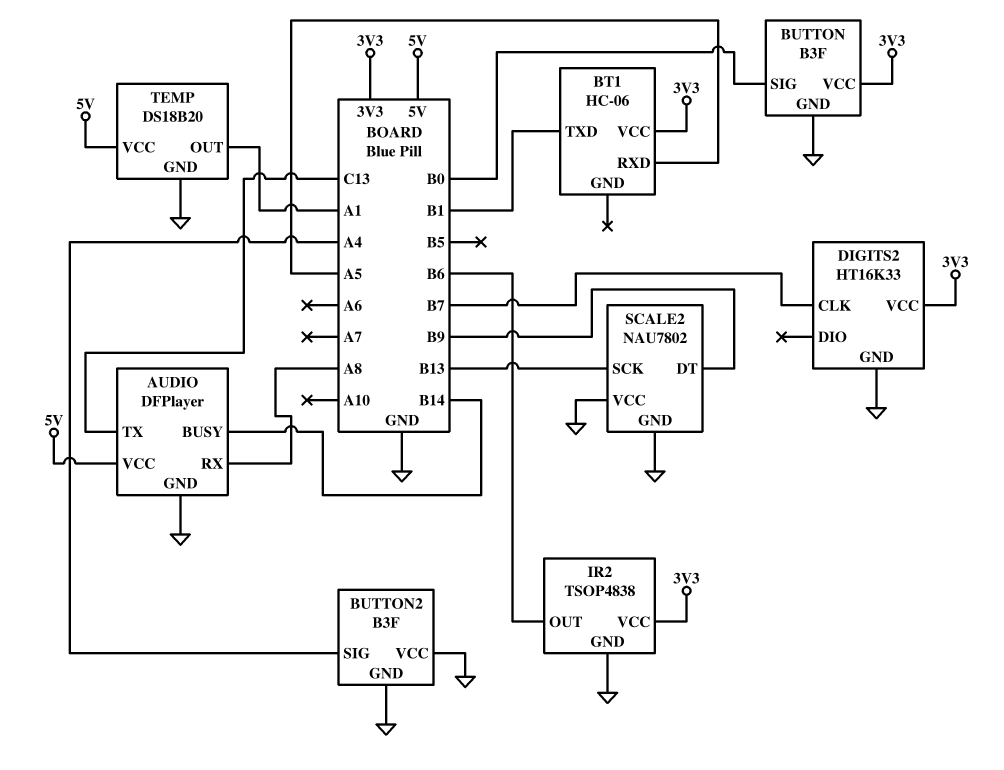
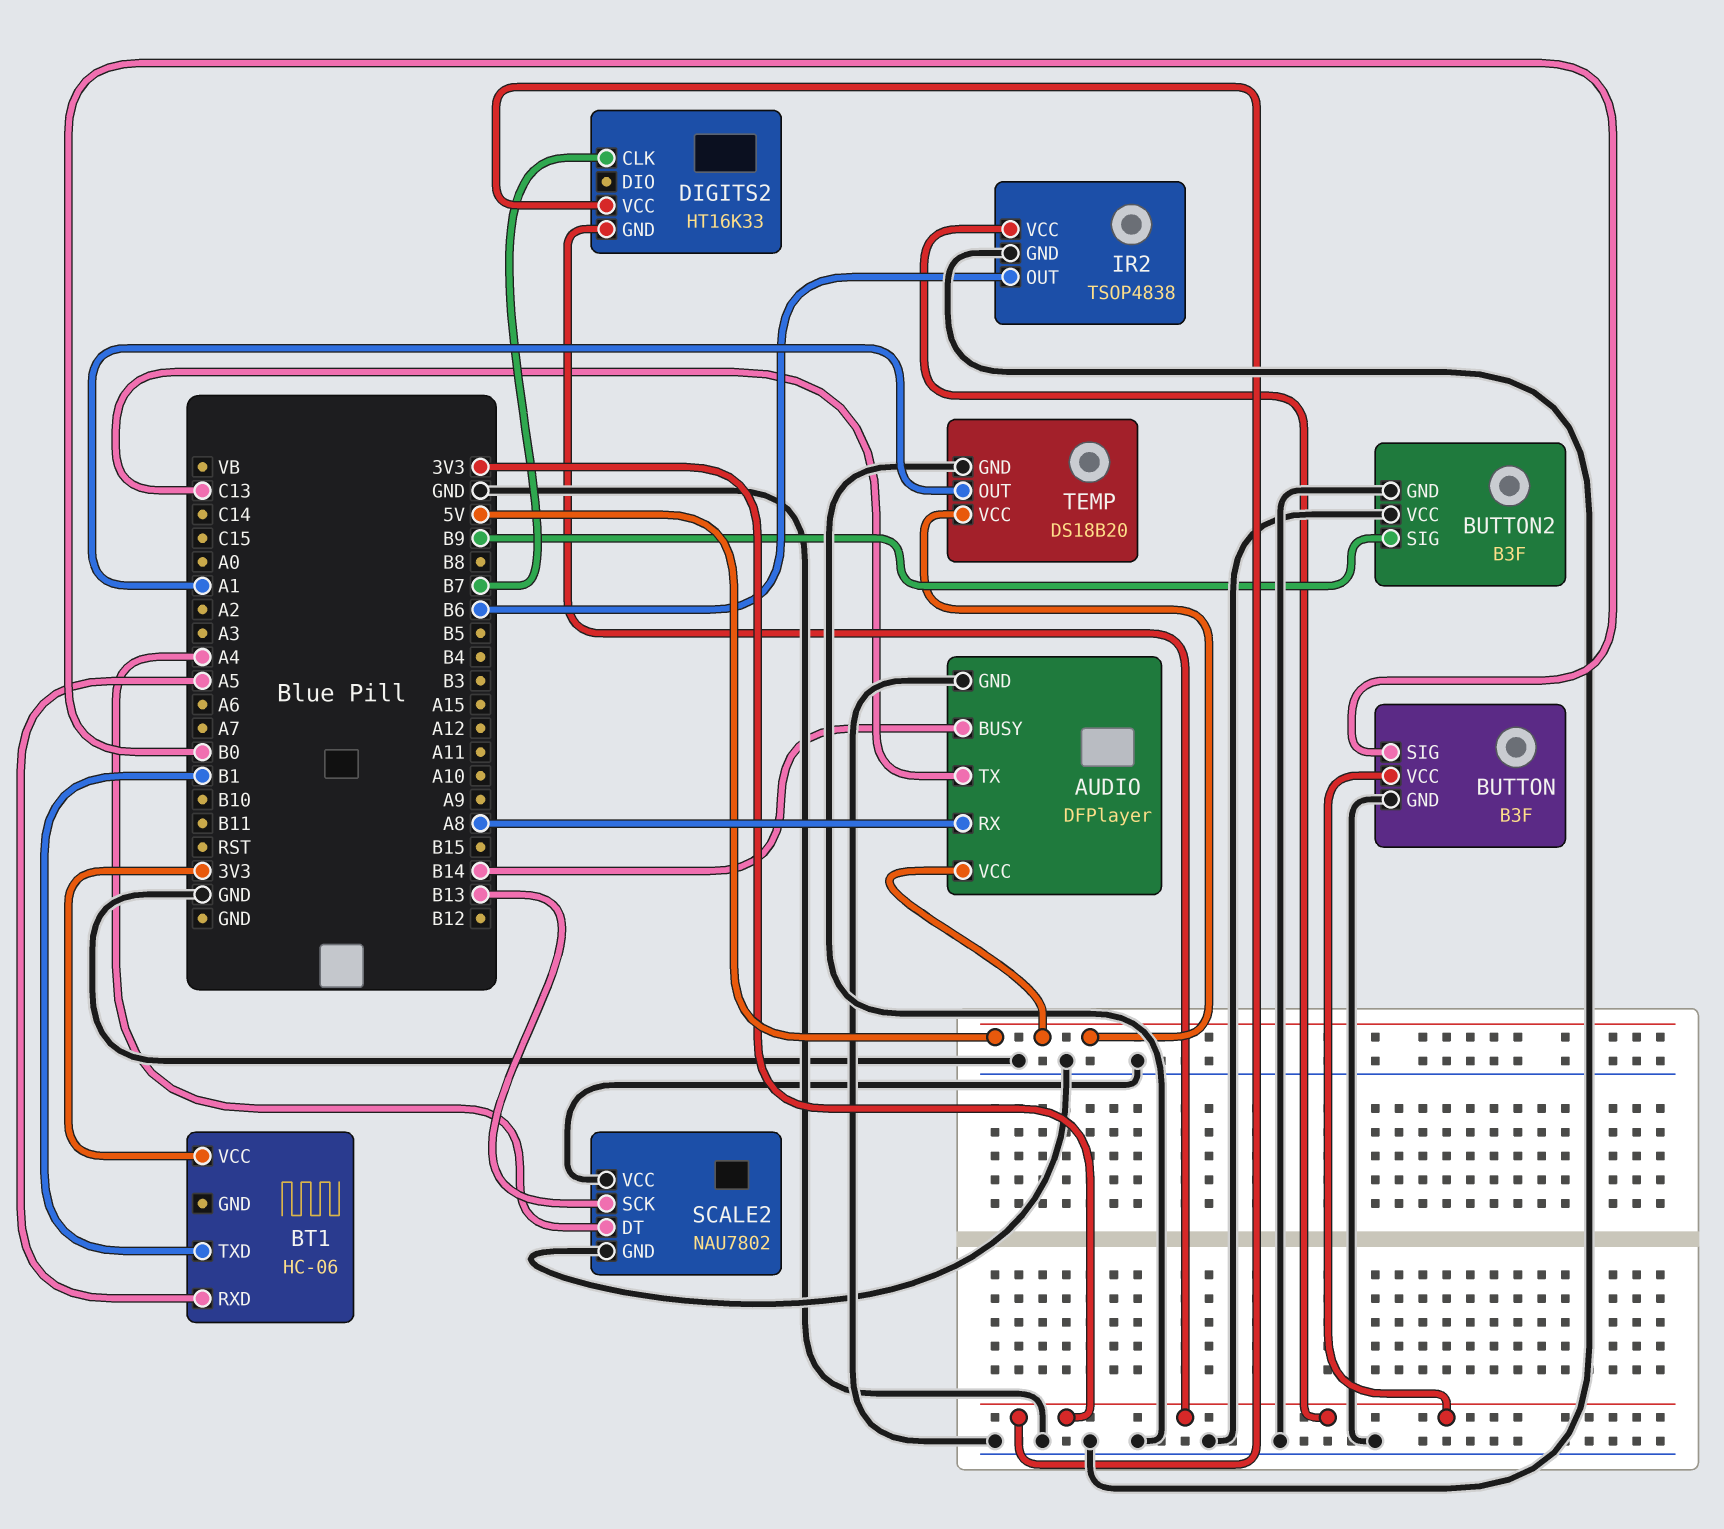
BUTTON2 pin SIG: A4 -> B9
DIGITS2 pin GND: GND -> 3V3
SCALE2 pin DT: B9 -> A4

